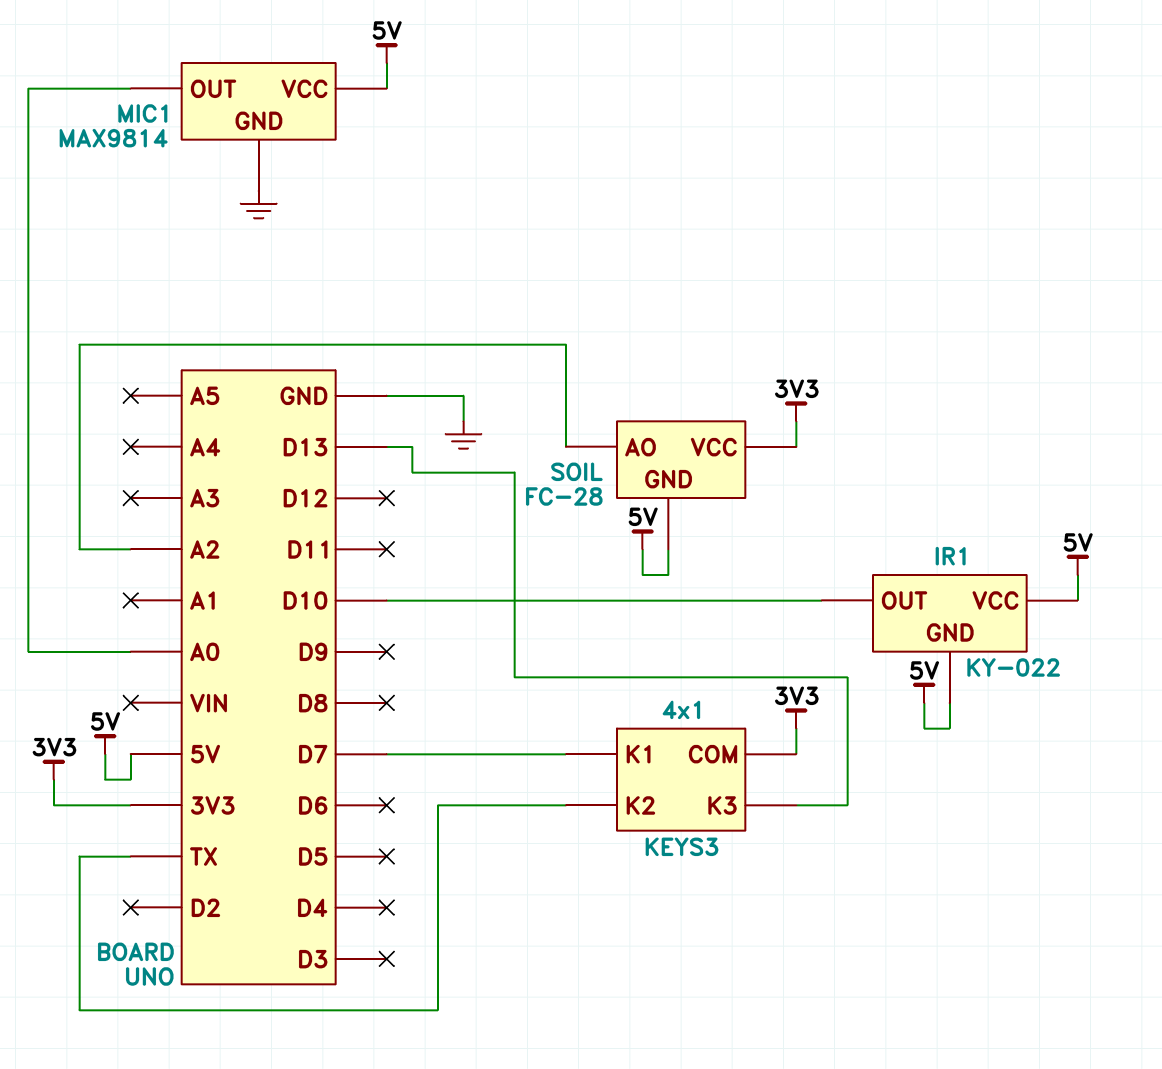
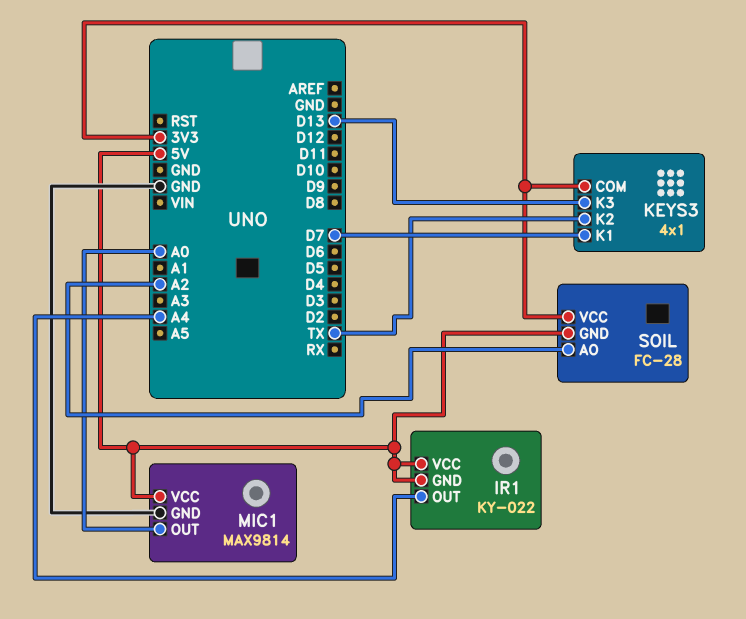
IR1 pin OUT: D10 -> A4

